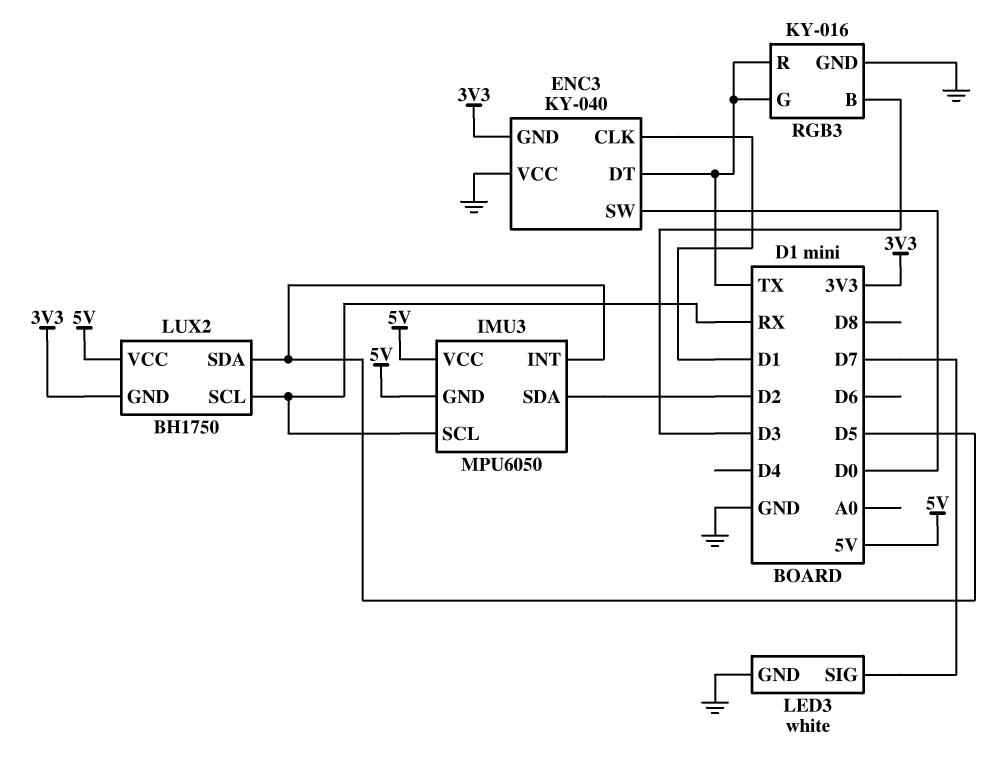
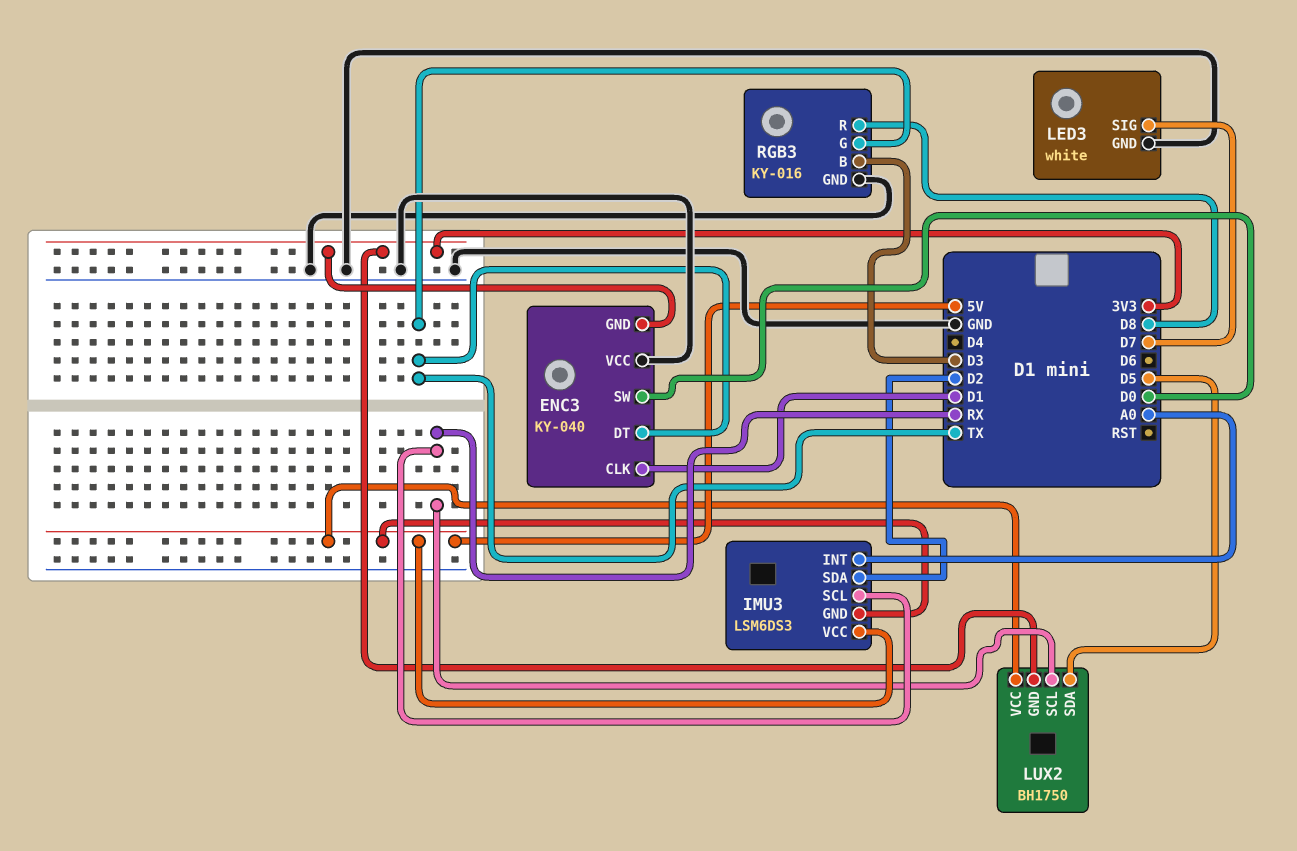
IMU3: MPU6050 -> LSM6DS3
IMU3 pin INT: D5 -> A0
RGB3 pin R: TX -> D8

